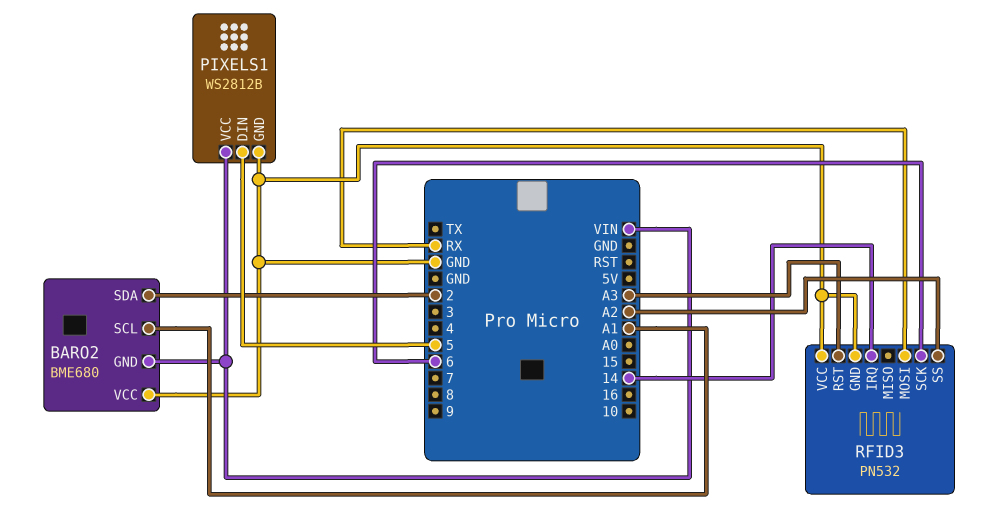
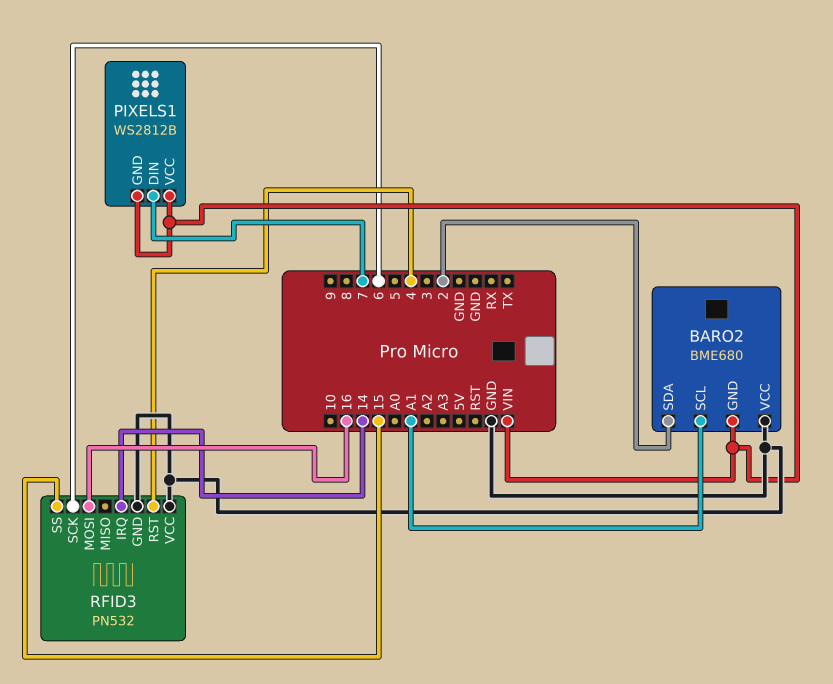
PIXELS1 pin DIN: 5 -> 7
PIXELS1 pin GND: GND -> VIN
RFID3 pin MOSI: RX -> 16
RFID3 pin RST: A3 -> 4
RFID3 pin SS: A2 -> 15

